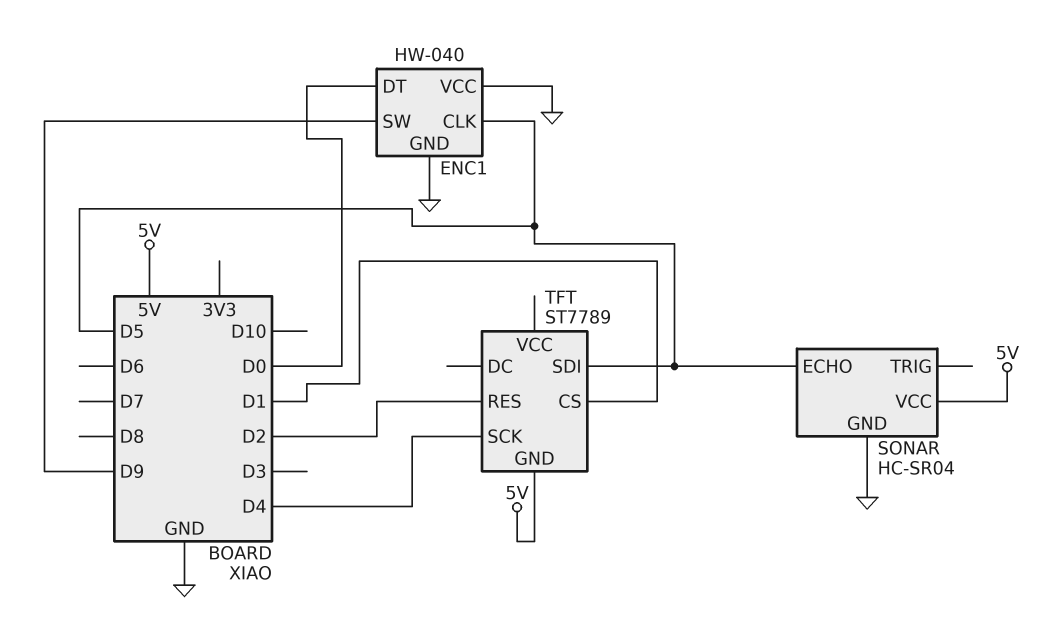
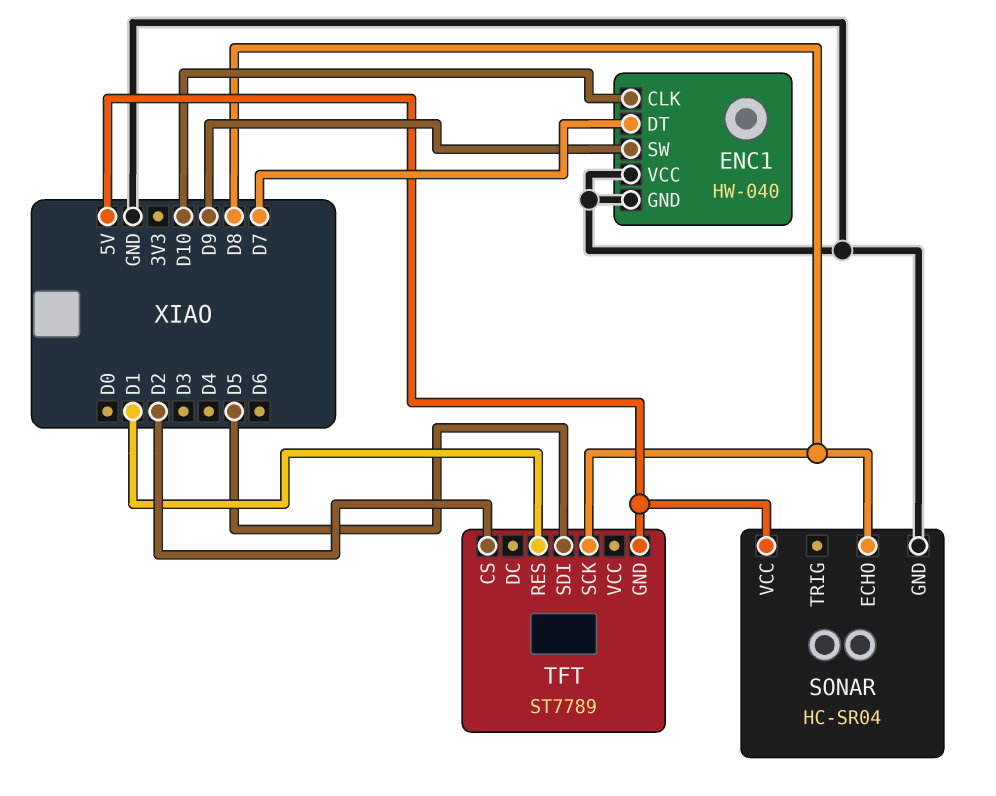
ENC1 pin CLK: D5 -> D10
ENC1 pin DT: D0 -> D7
SONAR pin ECHO: D5 -> D8
TFT pin CS: D1 -> D2
TFT pin RES: D2 -> D1
TFT pin SCK: D4 -> D8

